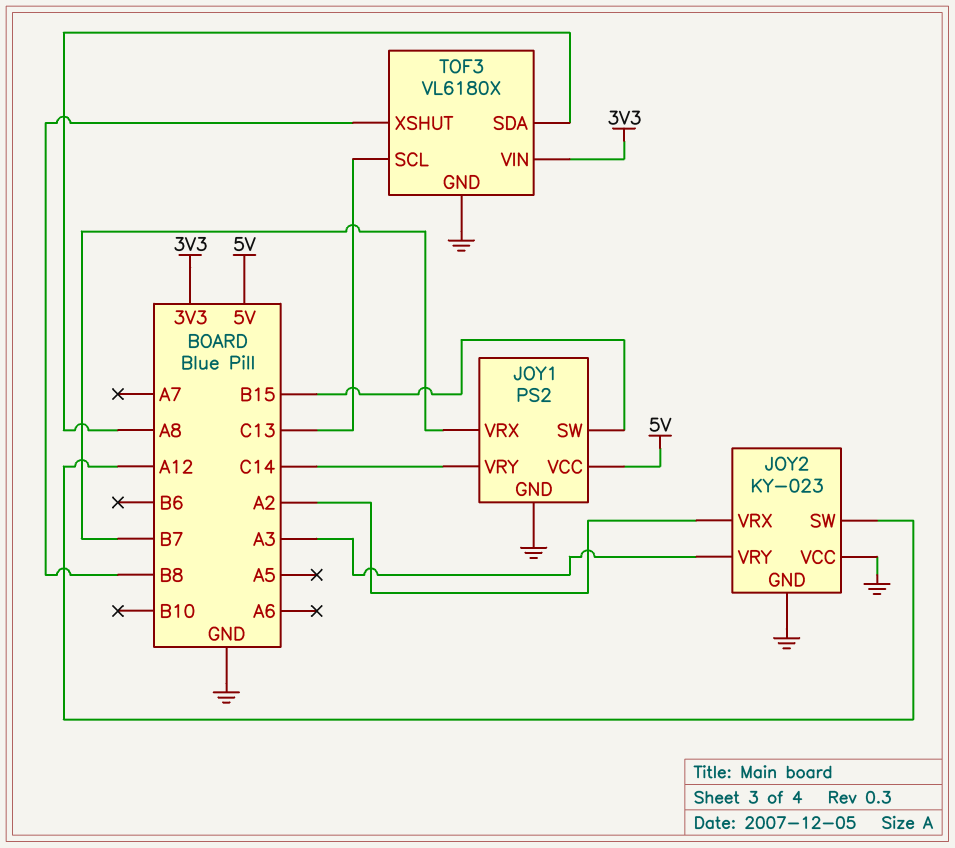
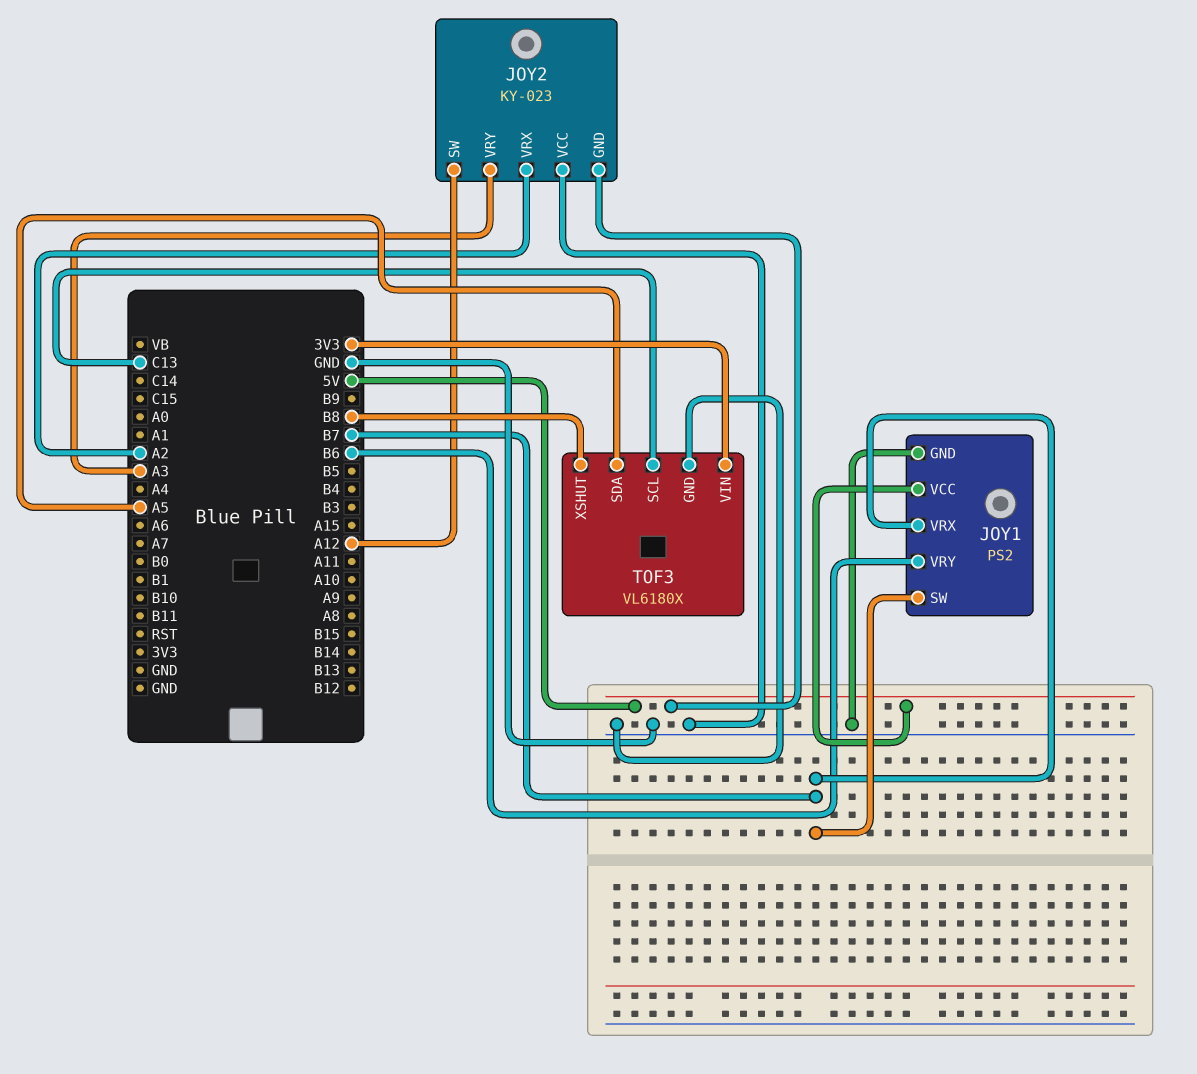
JOY1 pin SW: B15 -> B7
JOY1 pin VRY: C14 -> B6
JOY2 pin GND: GND -> 5V
TOF3 pin SDA: A8 -> A5

